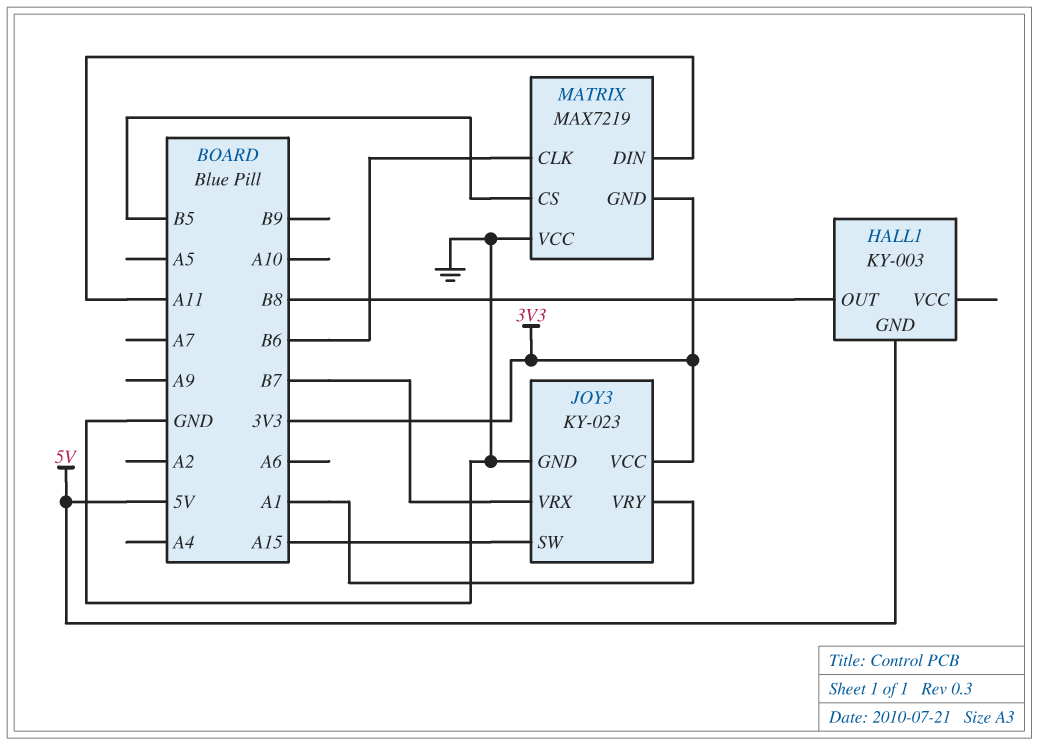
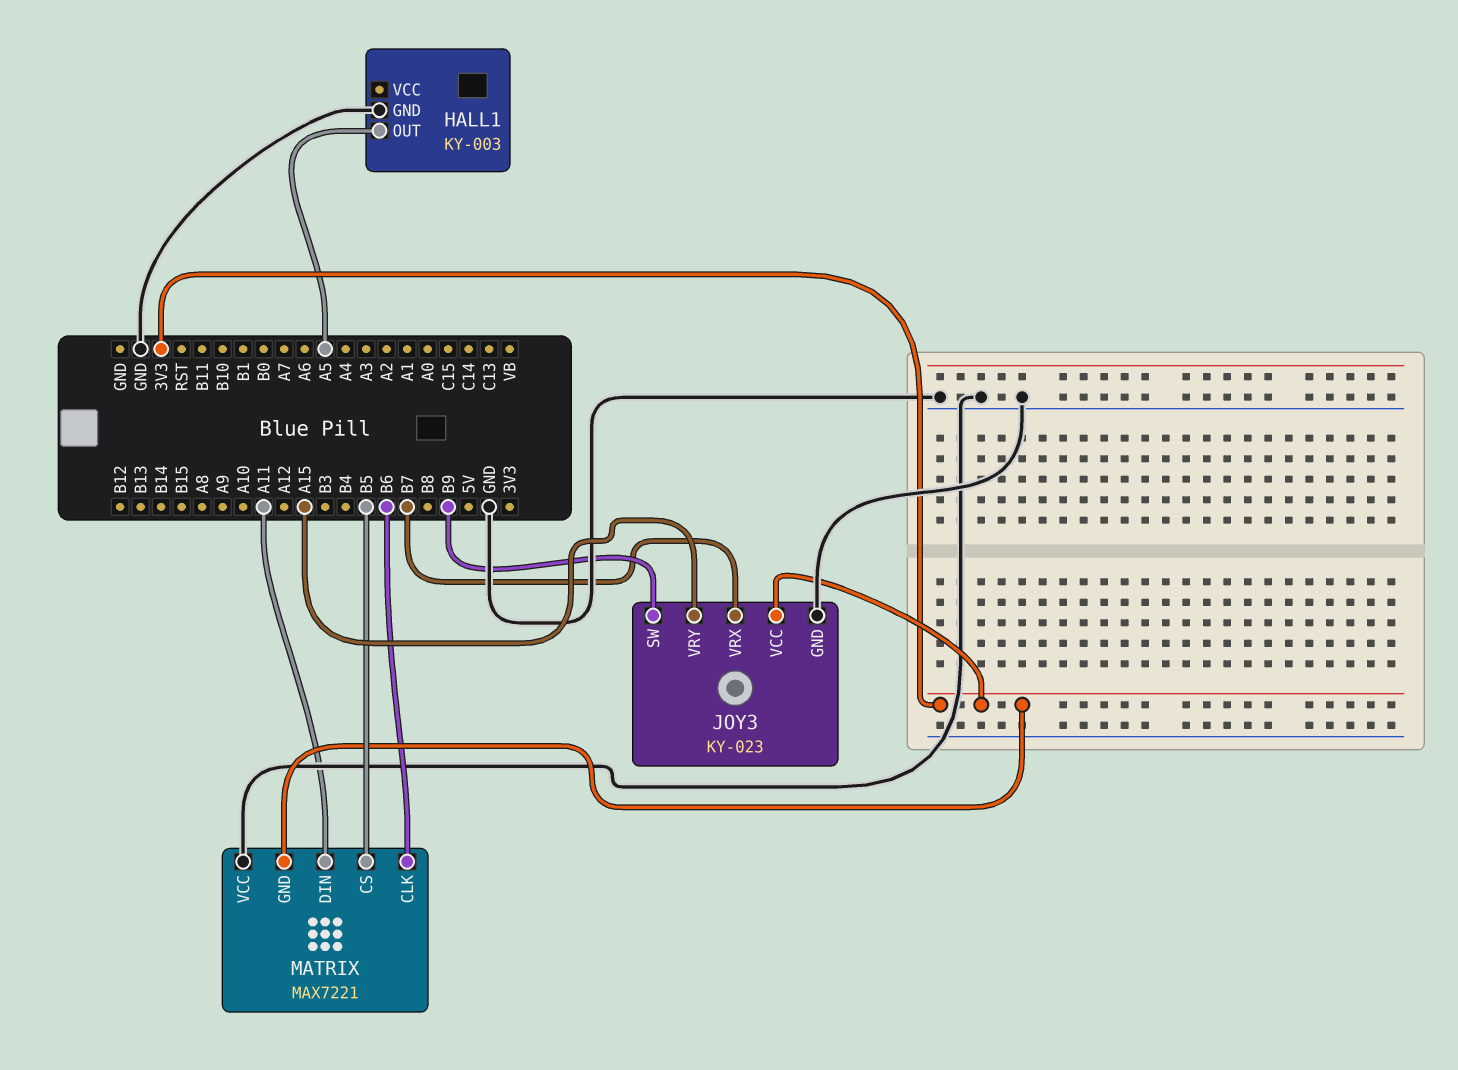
HALL1 pin GND: 5V -> GND
HALL1 pin OUT: B8 -> A5
JOY3 pin SW: A15 -> B9
JOY3 pin VRY: A1 -> A15
MATRIX: MAX7219 -> MAX7221

